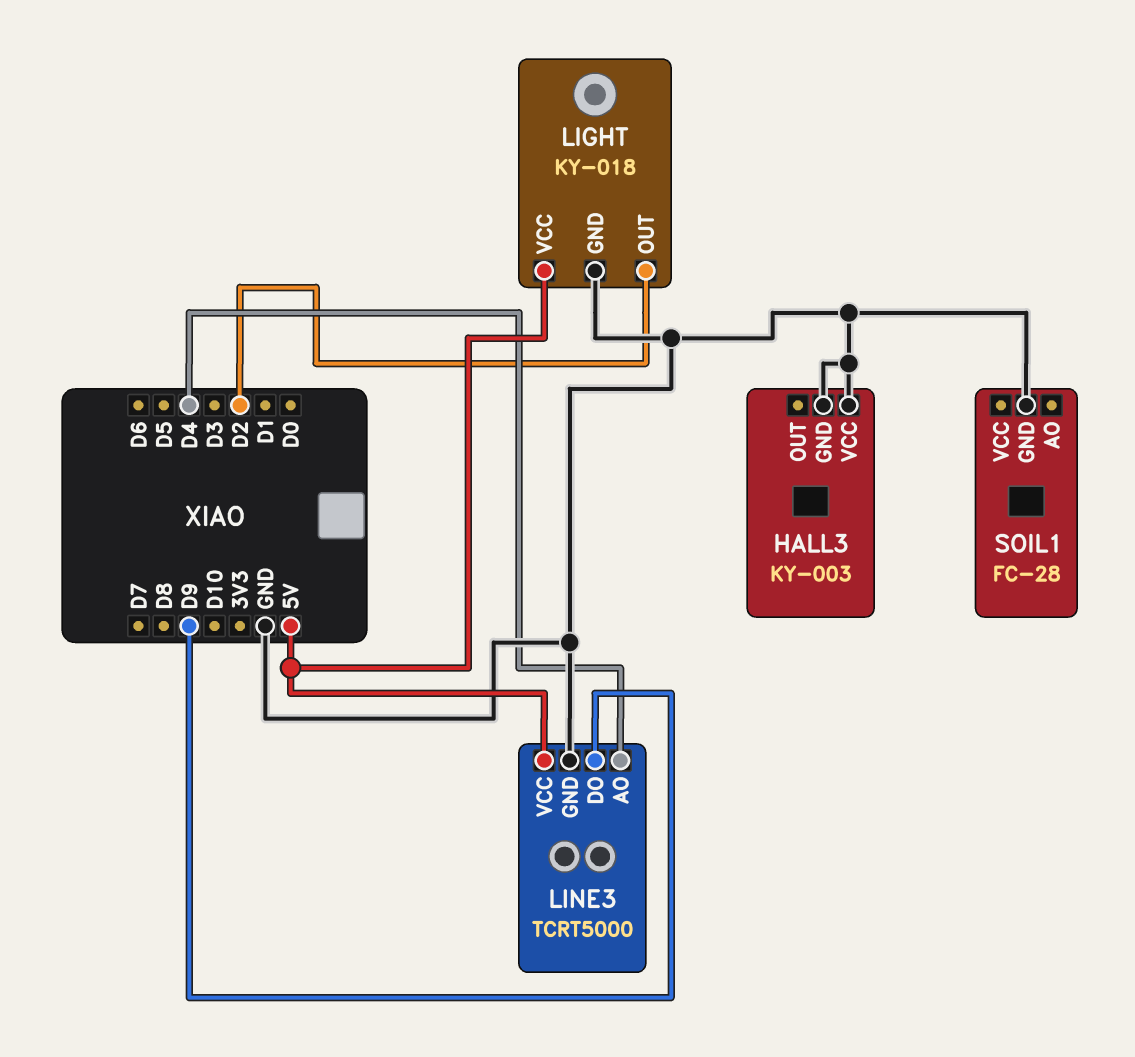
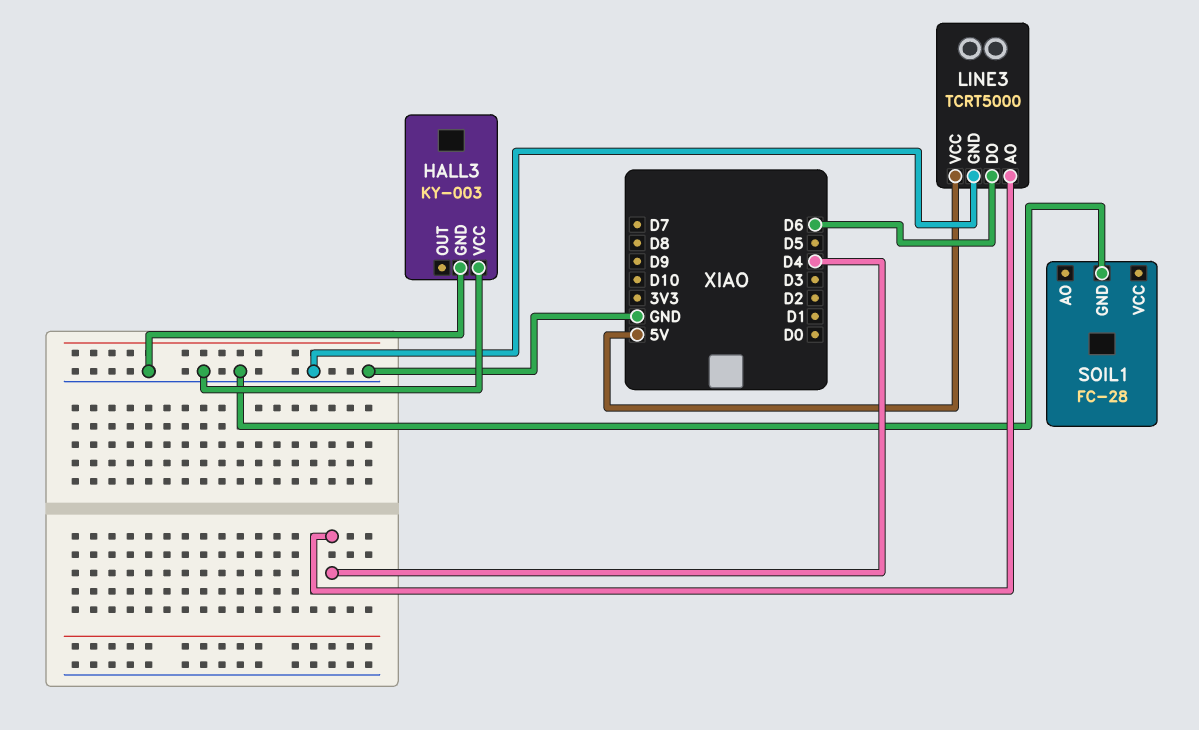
LIGHT: KY-018 -> none
LIGHT pin GND: GND -> none
LIGHT pin OUT: D2 -> none
LIGHT pin VCC: 5V -> none
LINE3 pin DO: D9 -> D6

